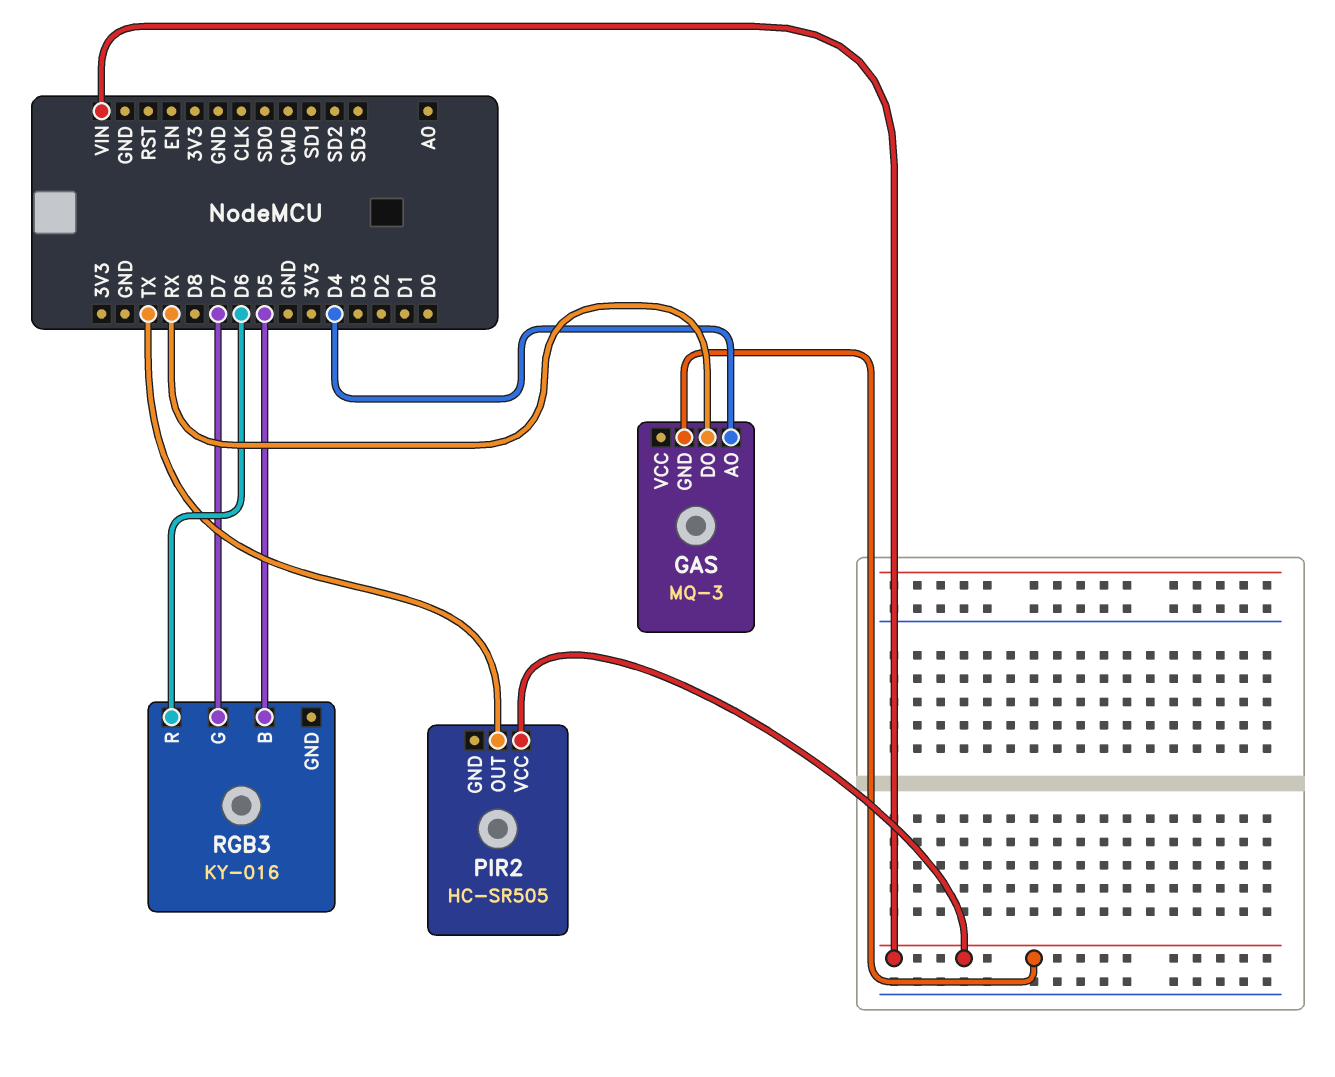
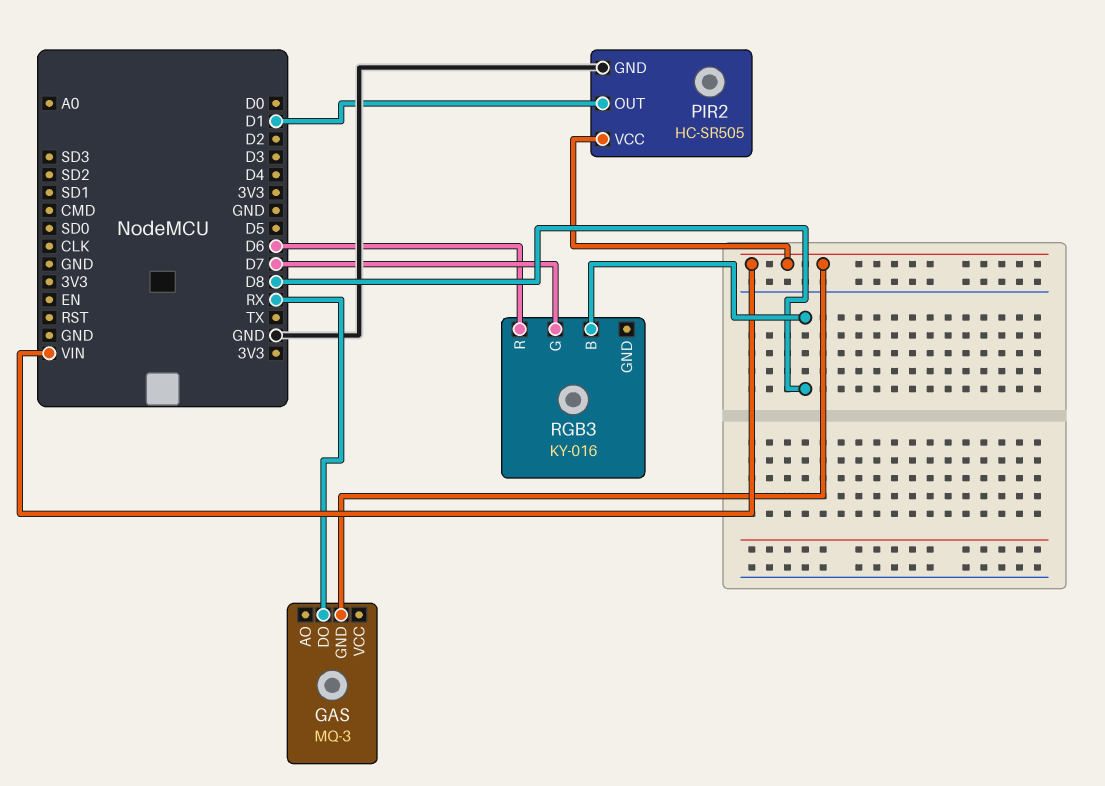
GAS pin AO: D4 -> none
PIR2 pin GND: none -> GND
PIR2 pin OUT: TX -> D1
RGB3 pin B: D5 -> D8

